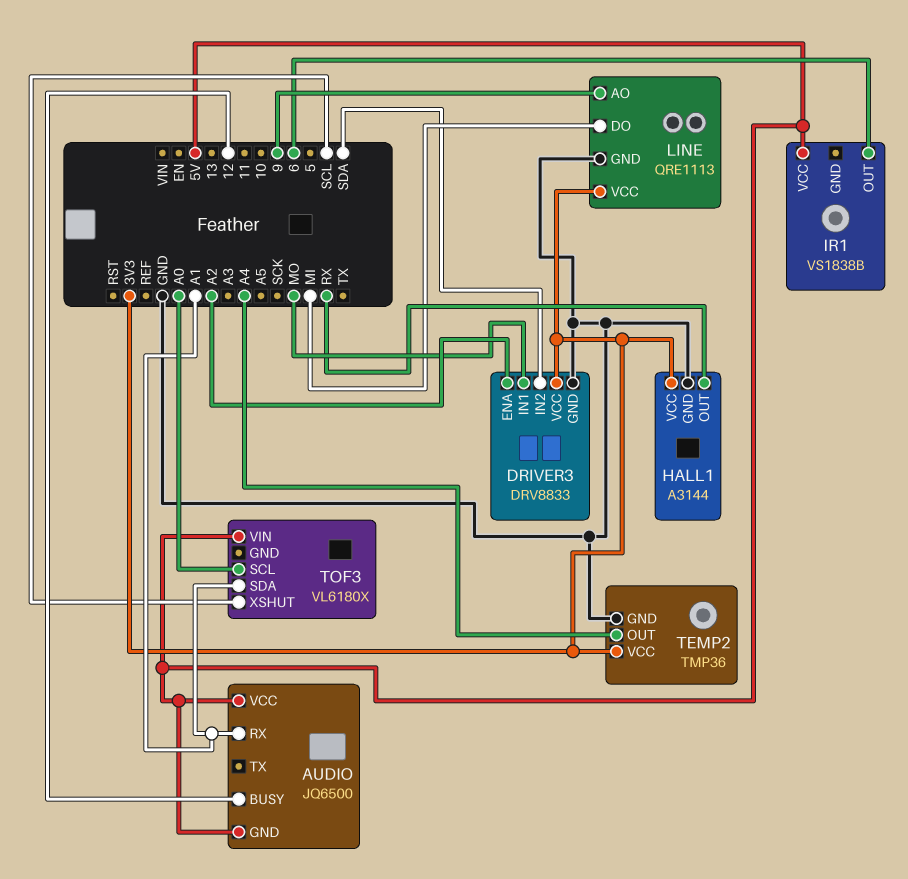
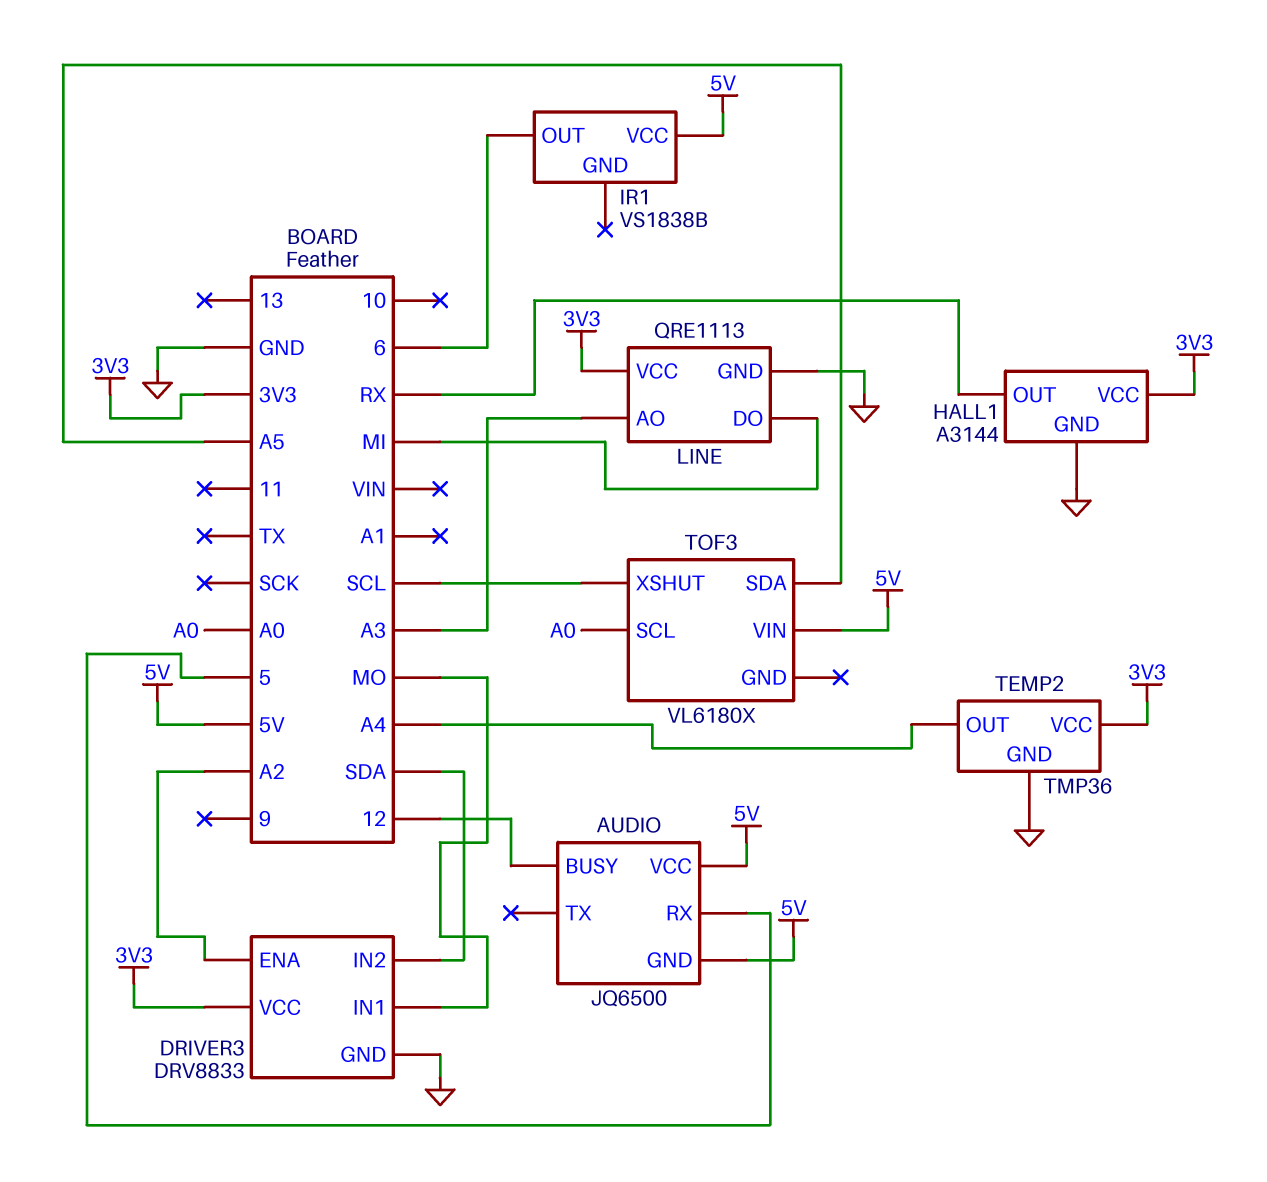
AUDIO pin RX: A1 -> 5
LINE pin AO: 9 -> A3
TOF3 pin SDA: A1 -> A5

